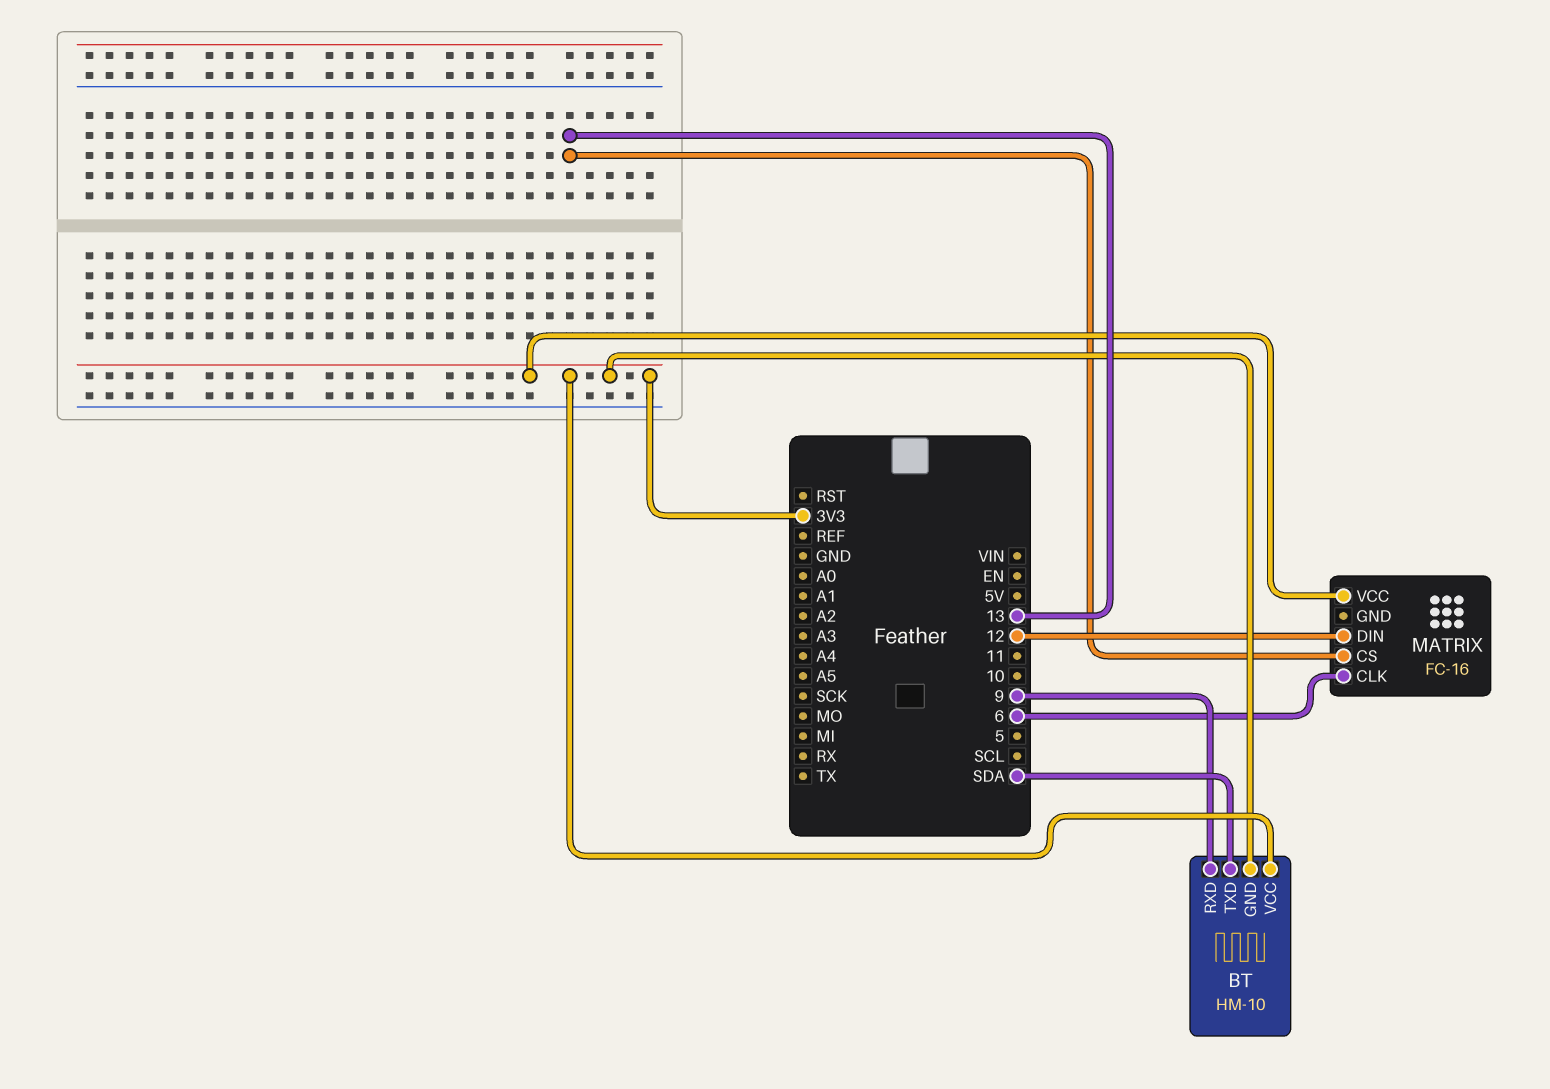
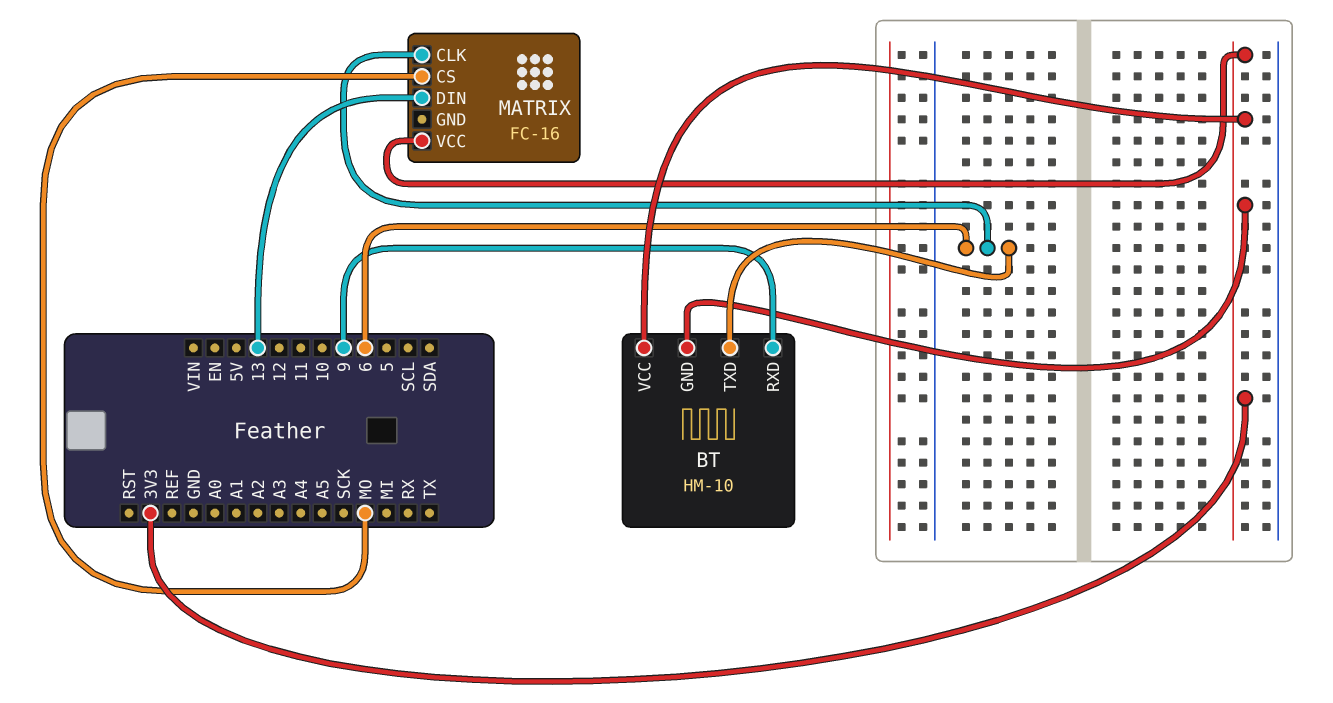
BT pin TXD: SDA -> 6
MATRIX pin CS: 13 -> MO
MATRIX pin DIN: 12 -> 13

